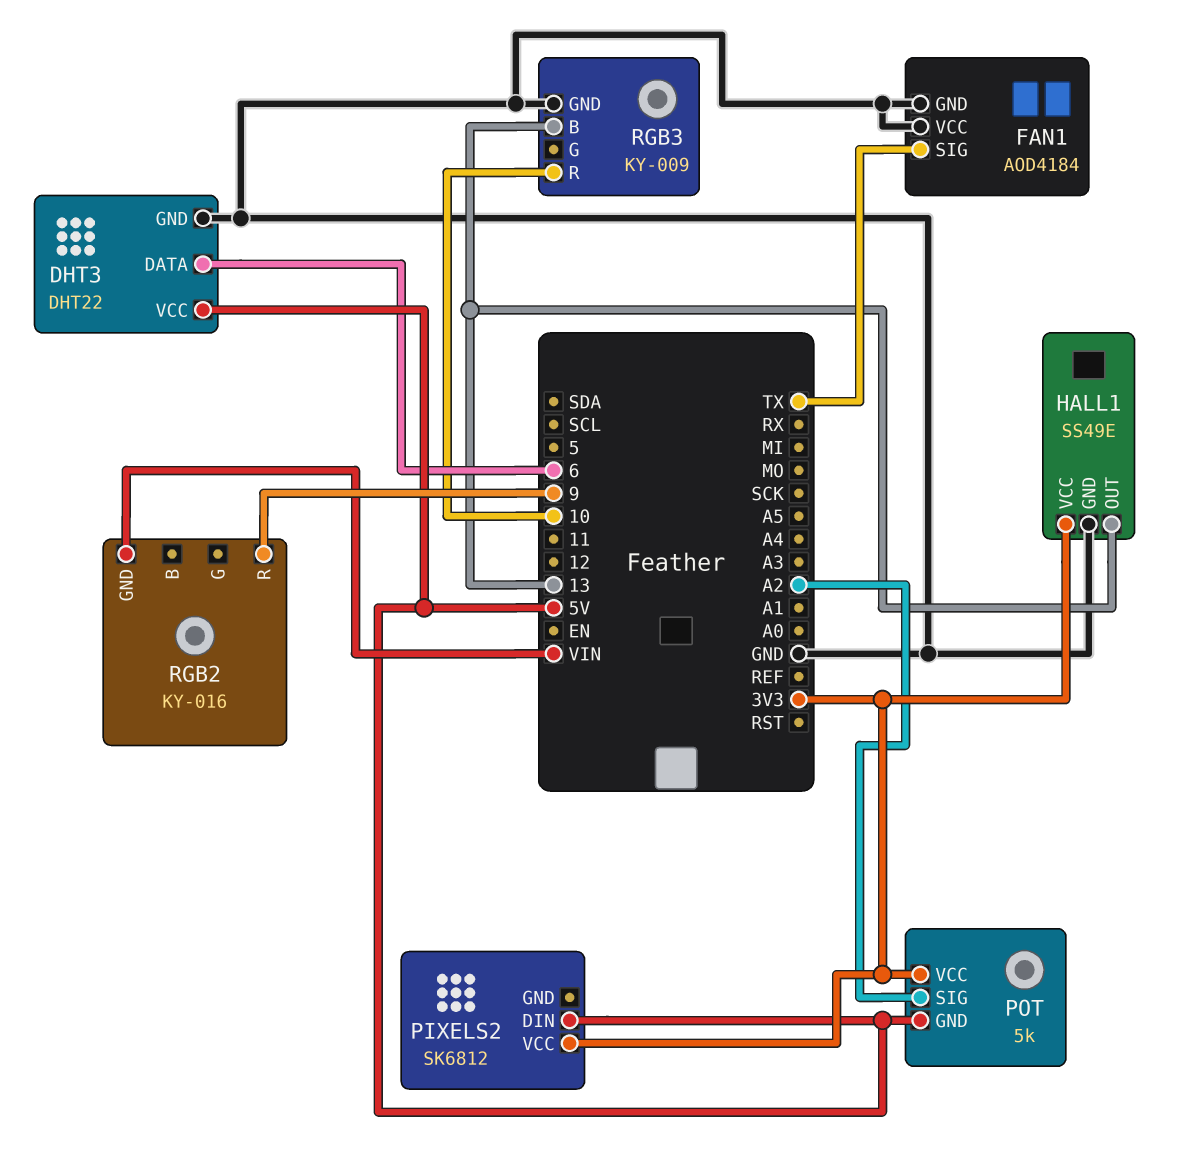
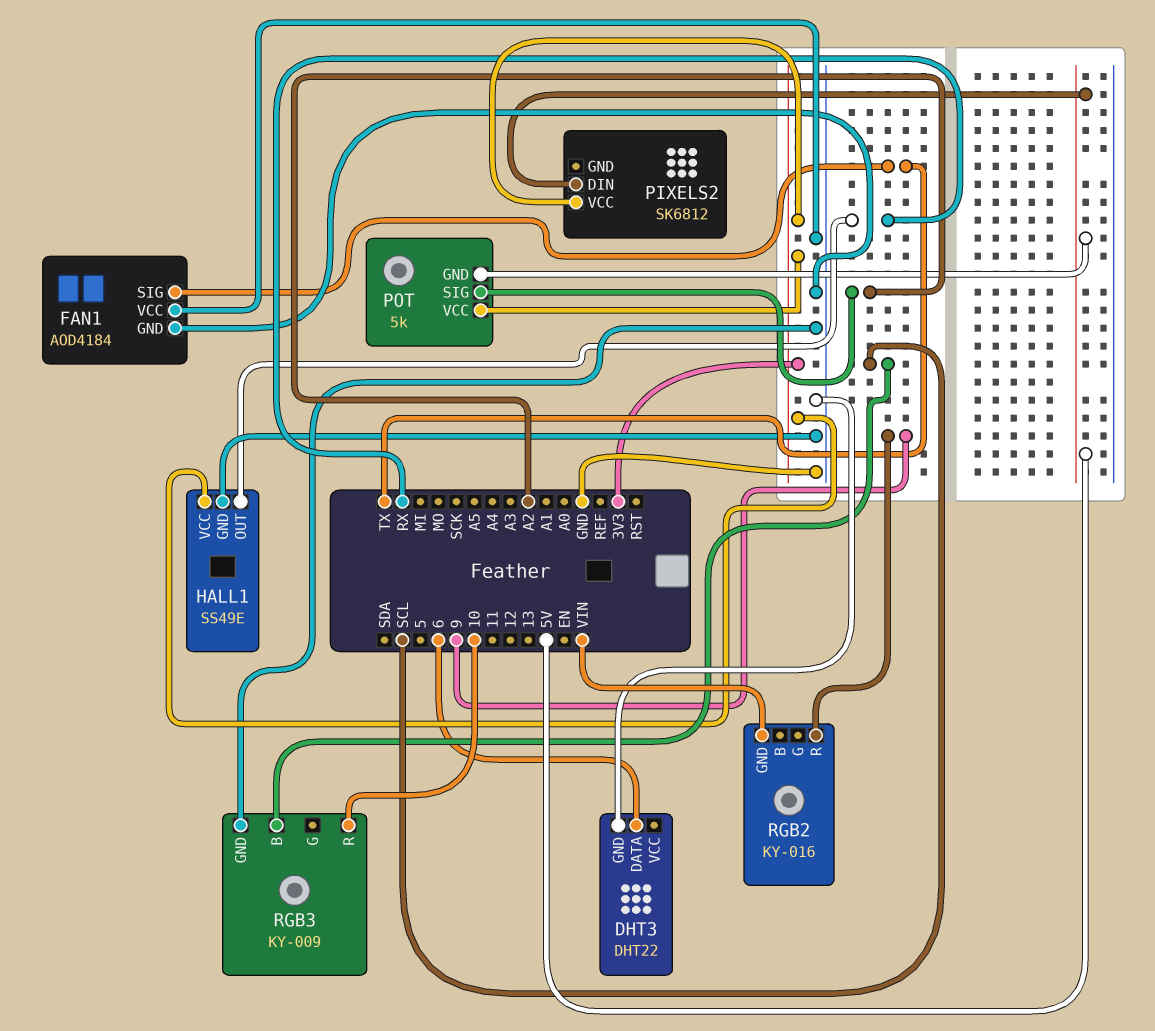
DHT3 pin VCC: 5V -> none
HALL1 pin OUT: 13 -> RX
RGB3 pin B: 13 -> SCL

